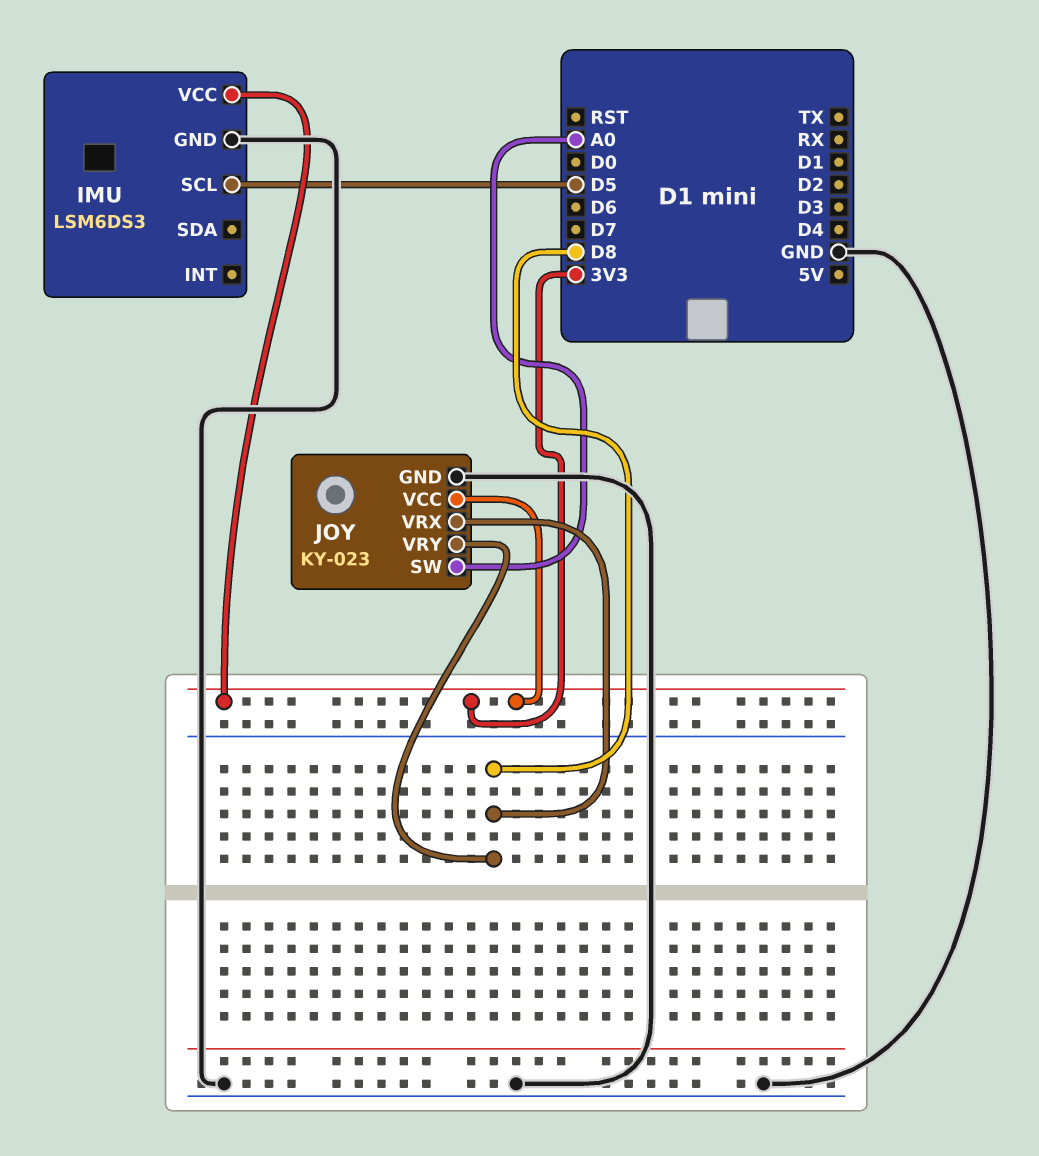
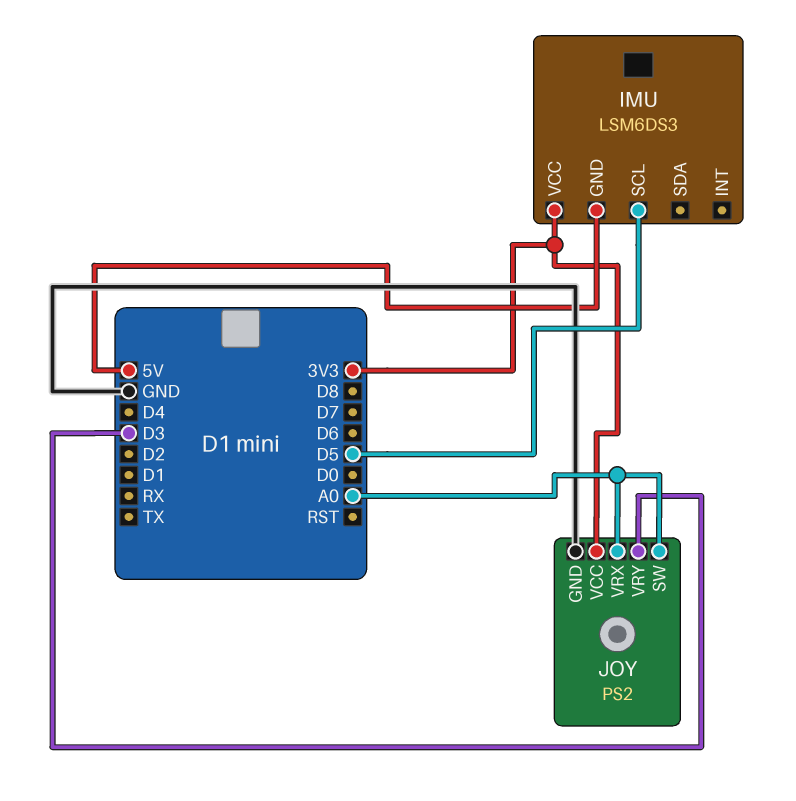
IMU pin GND: GND -> 5V
JOY: KY-023 -> PS2
JOY pin VRX: D8 -> A0
JOY pin VRY: D8 -> D3

